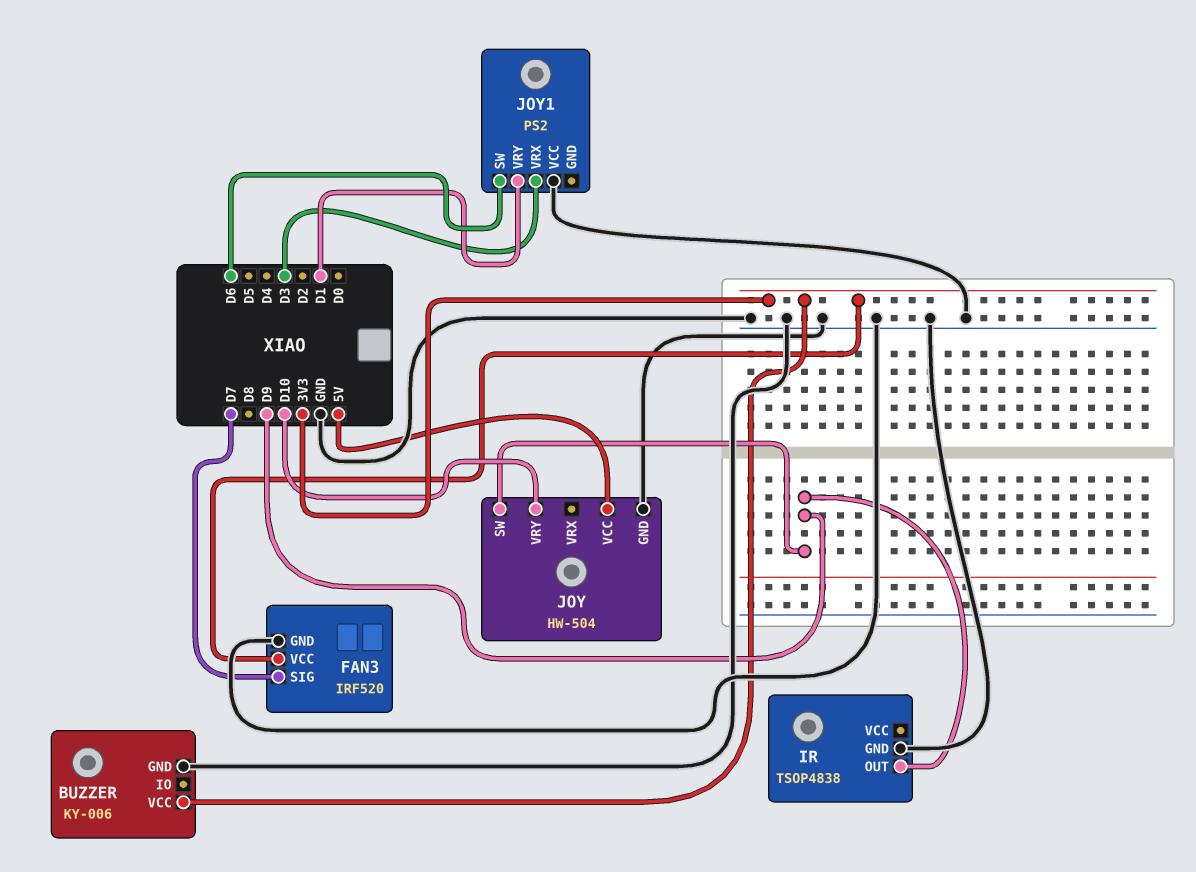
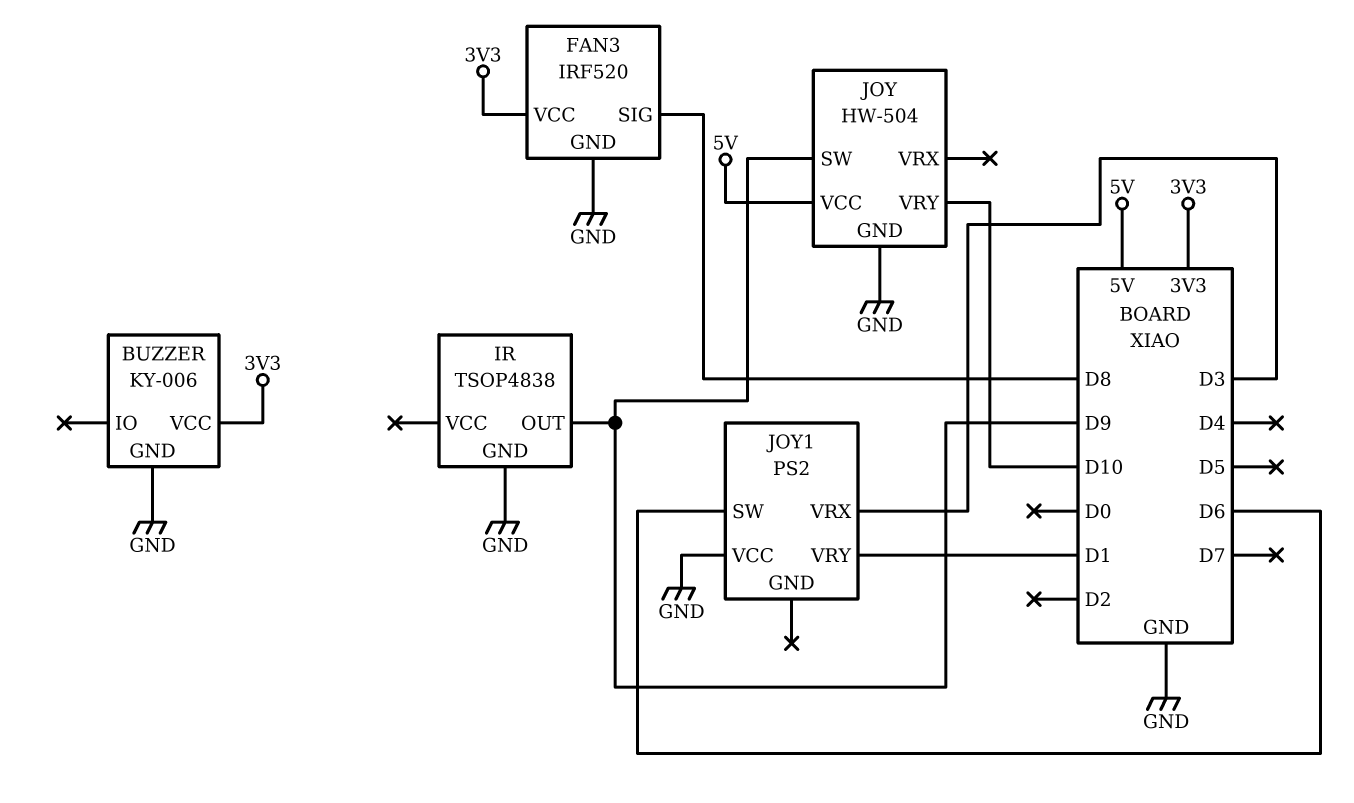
FAN3 pin SIG: D7 -> D8

